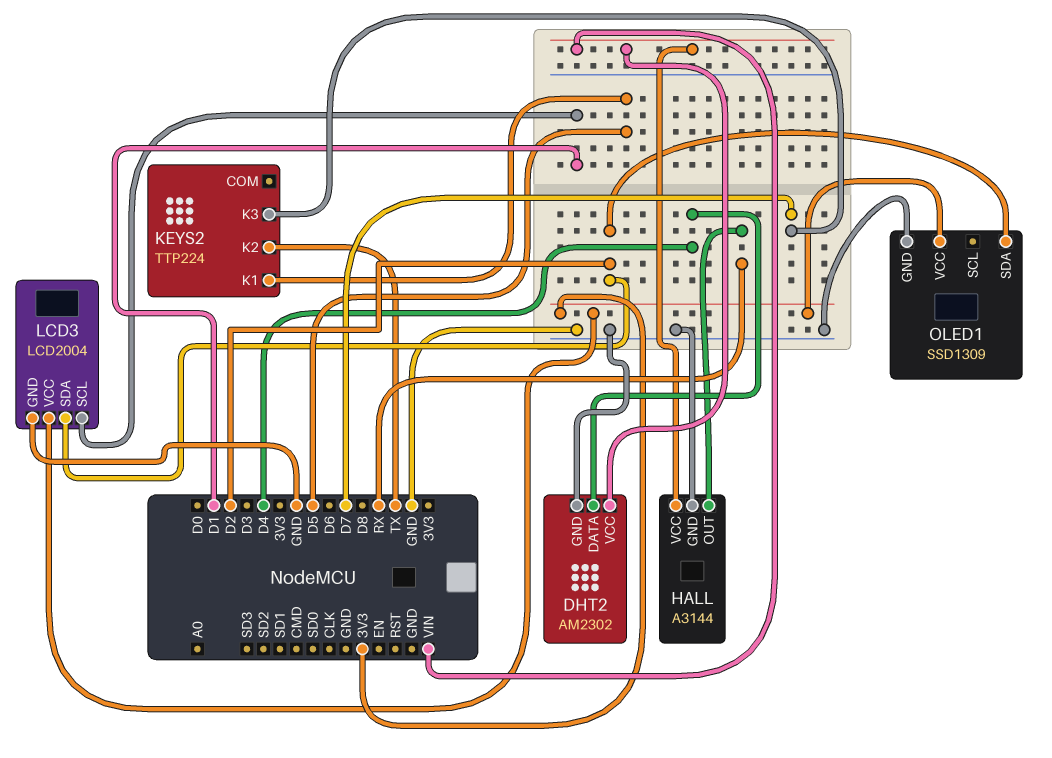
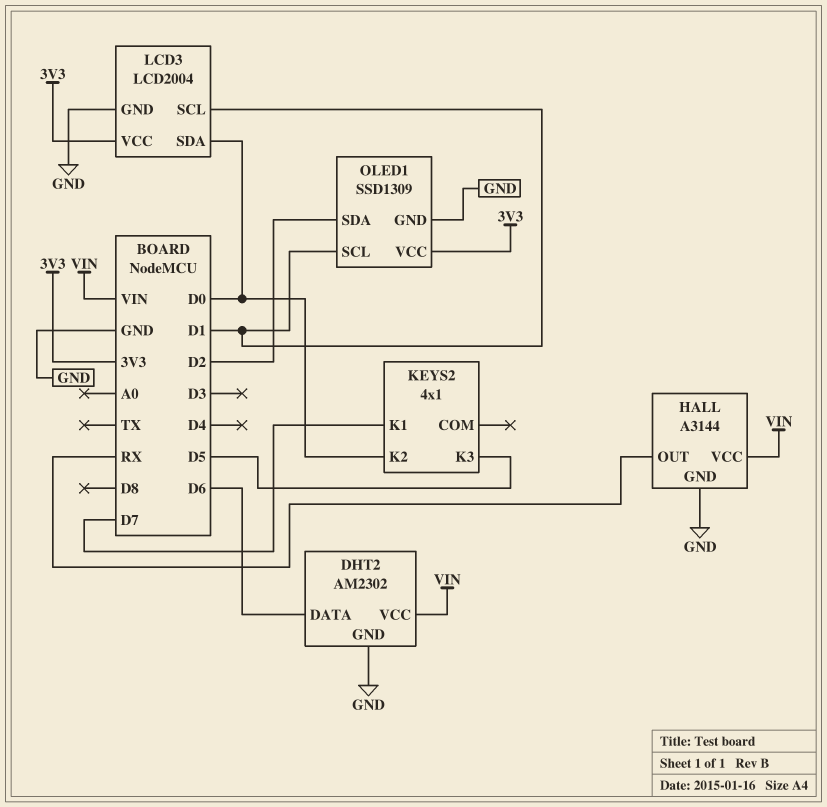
DHT2 pin DATA: D4 -> D6
KEYS2: TTP224 -> 4x1
KEYS2 pin K1: D5 -> D7
KEYS2 pin K2: TX -> D0
KEYS2 pin K3: D7 -> D5
LCD3 pin SDA: D2 -> D0
OLED1 pin SCL: none -> D1

